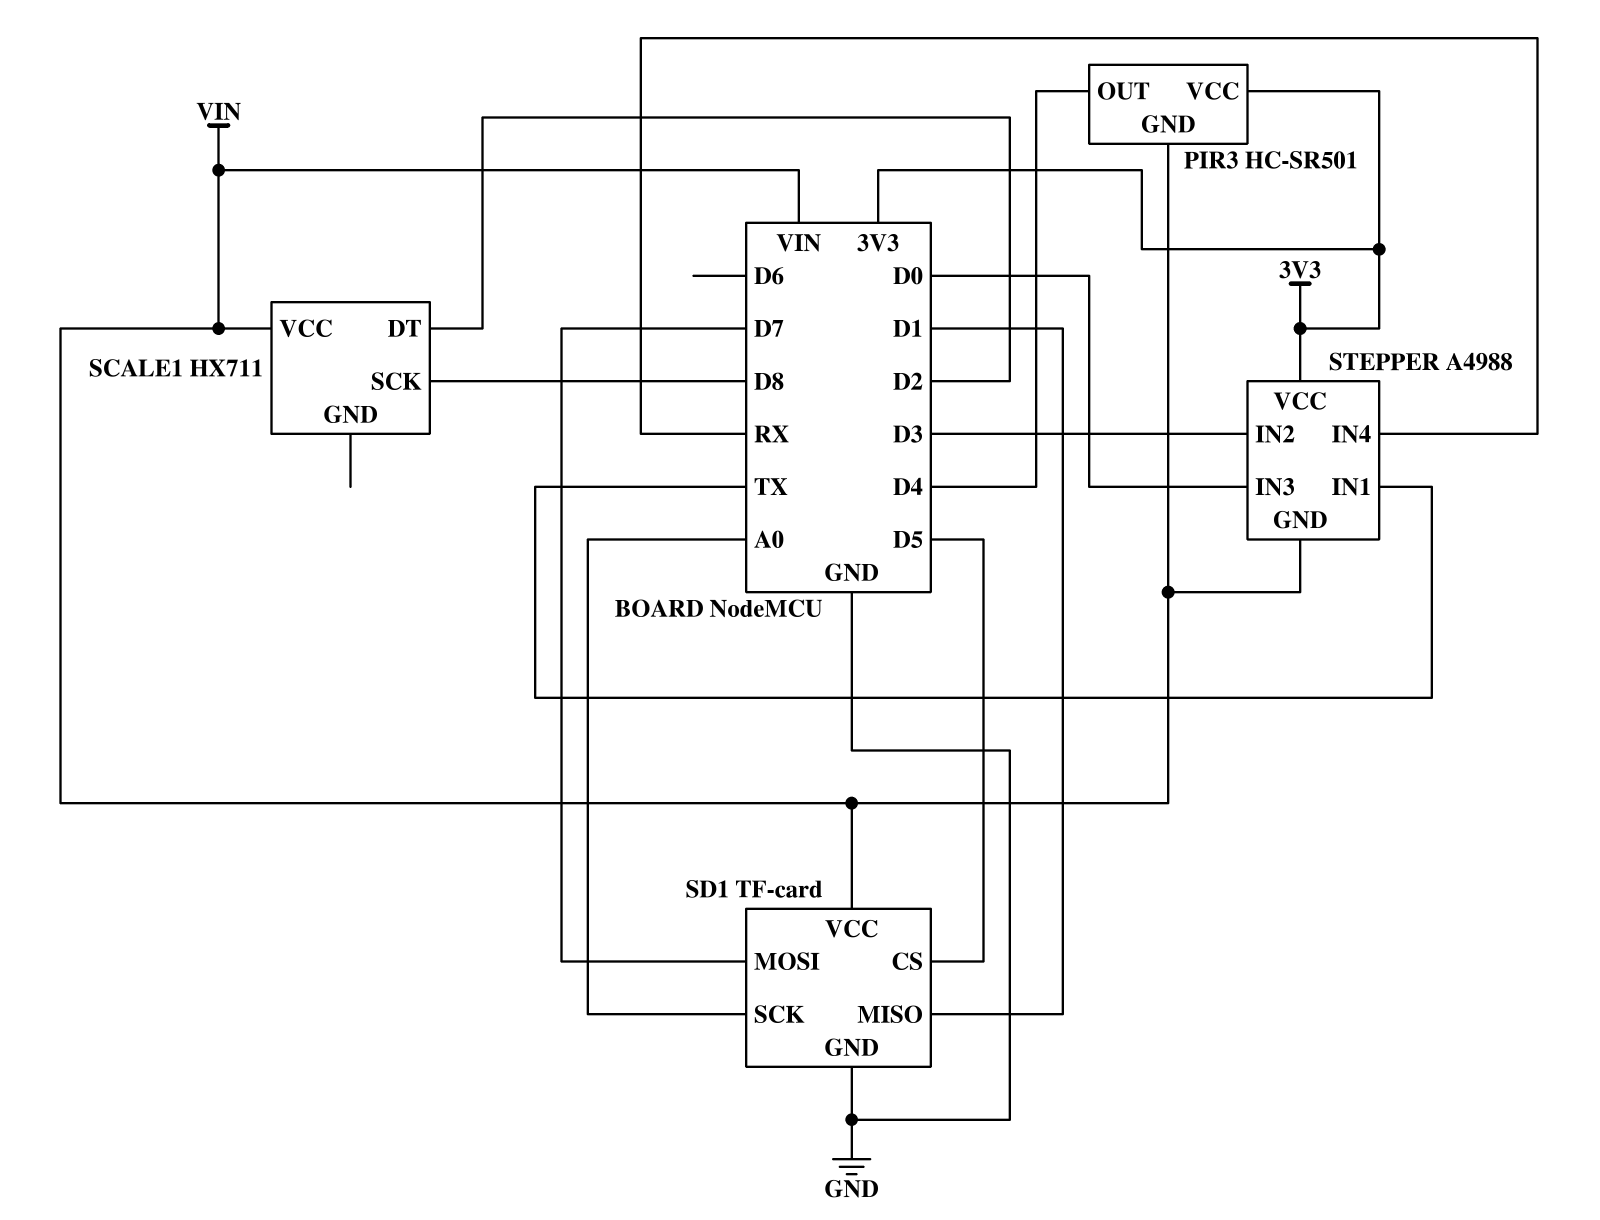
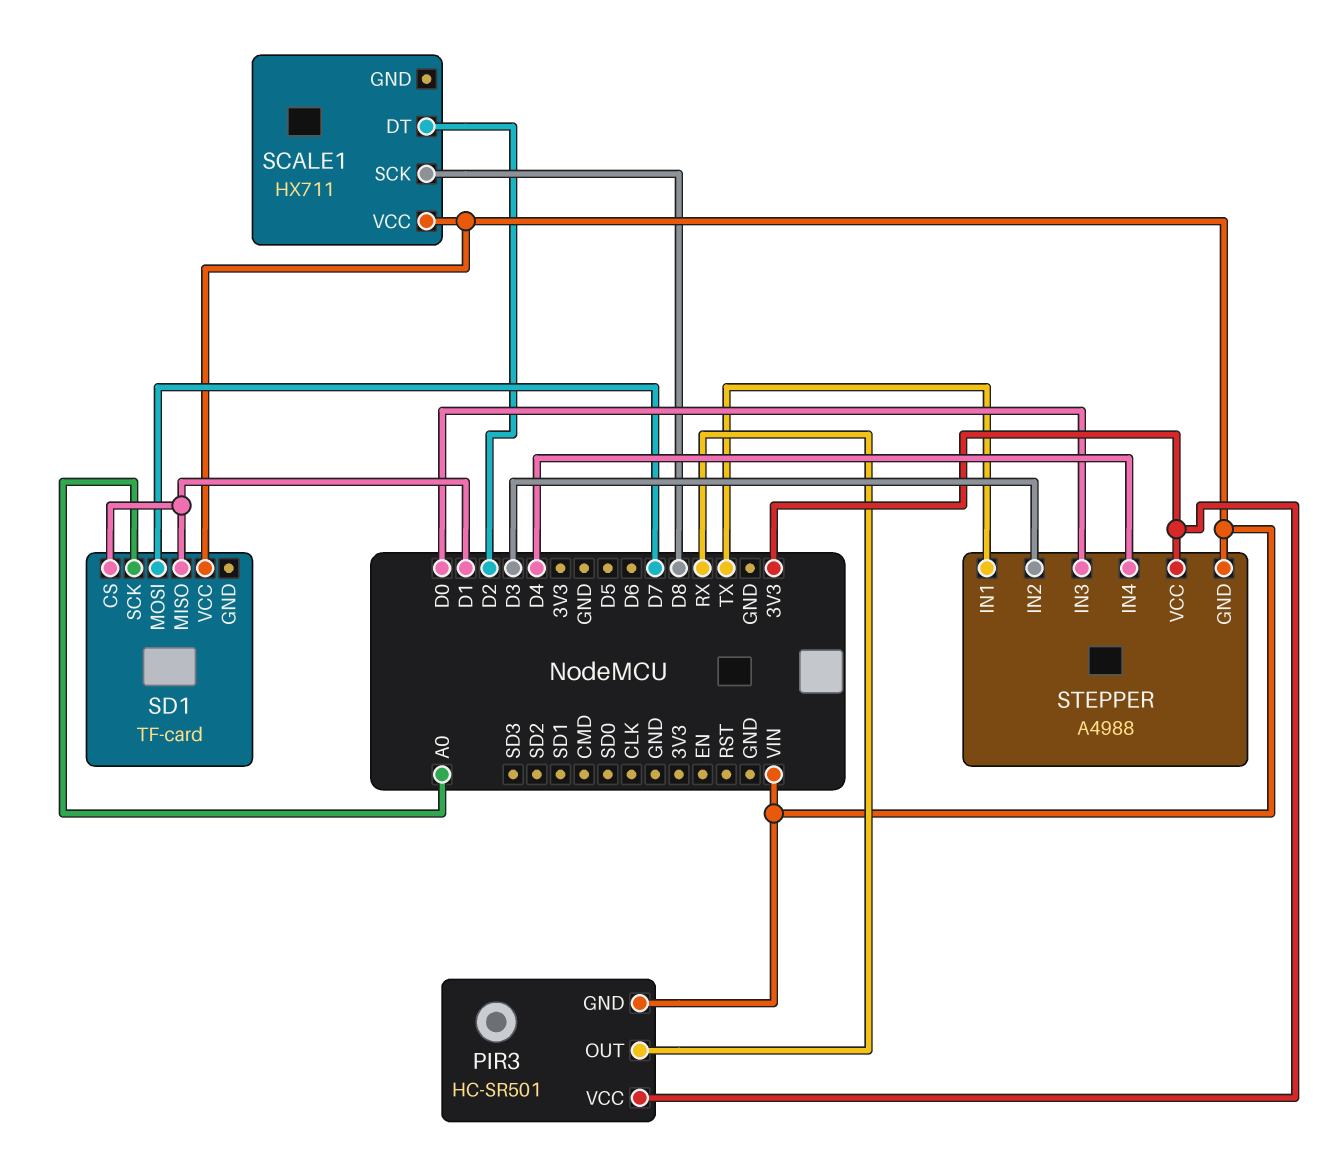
PIR3 pin OUT: D4 -> RX
SD1 pin CS: D5 -> D1
SD1 pin GND: GND -> none
STEPPER pin IN4: RX -> D4

